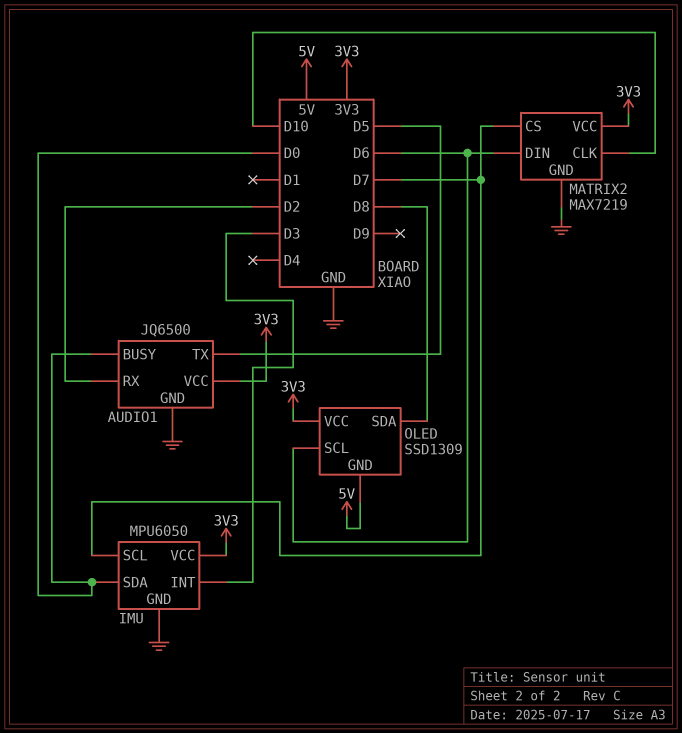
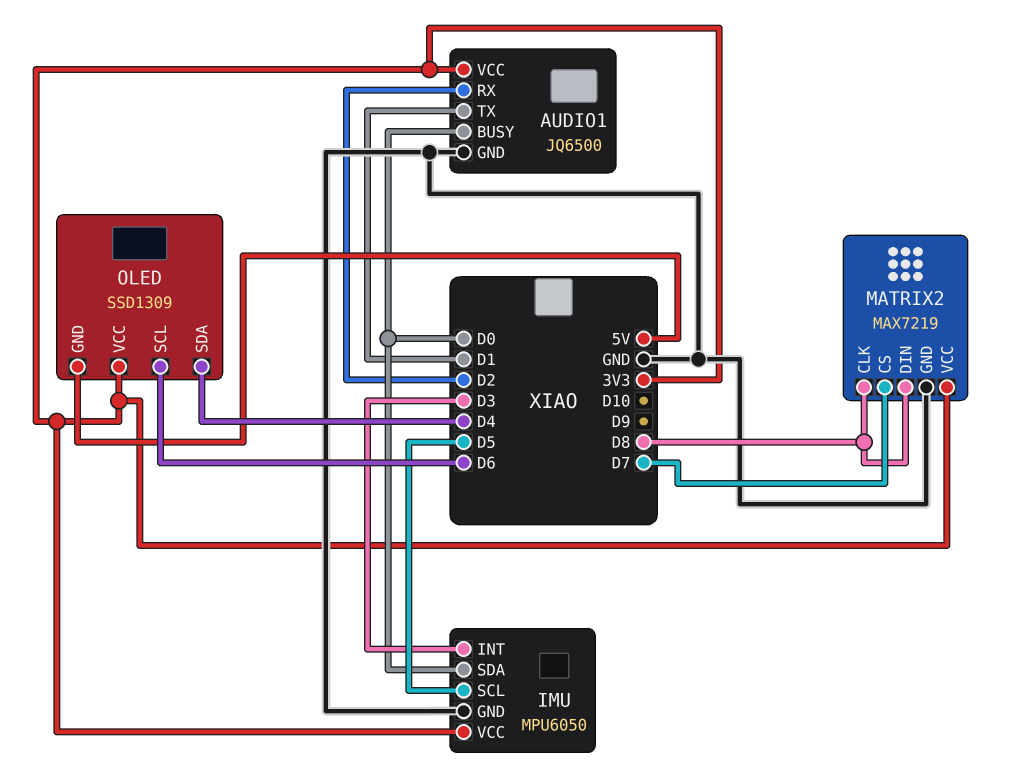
AUDIO1 pin TX: D5 -> D1
IMU pin SCL: D7 -> D5
MATRIX2 pin CLK: D10 -> D8
MATRIX2 pin DIN: D6 -> D8
OLED pin SDA: D8 -> D4

